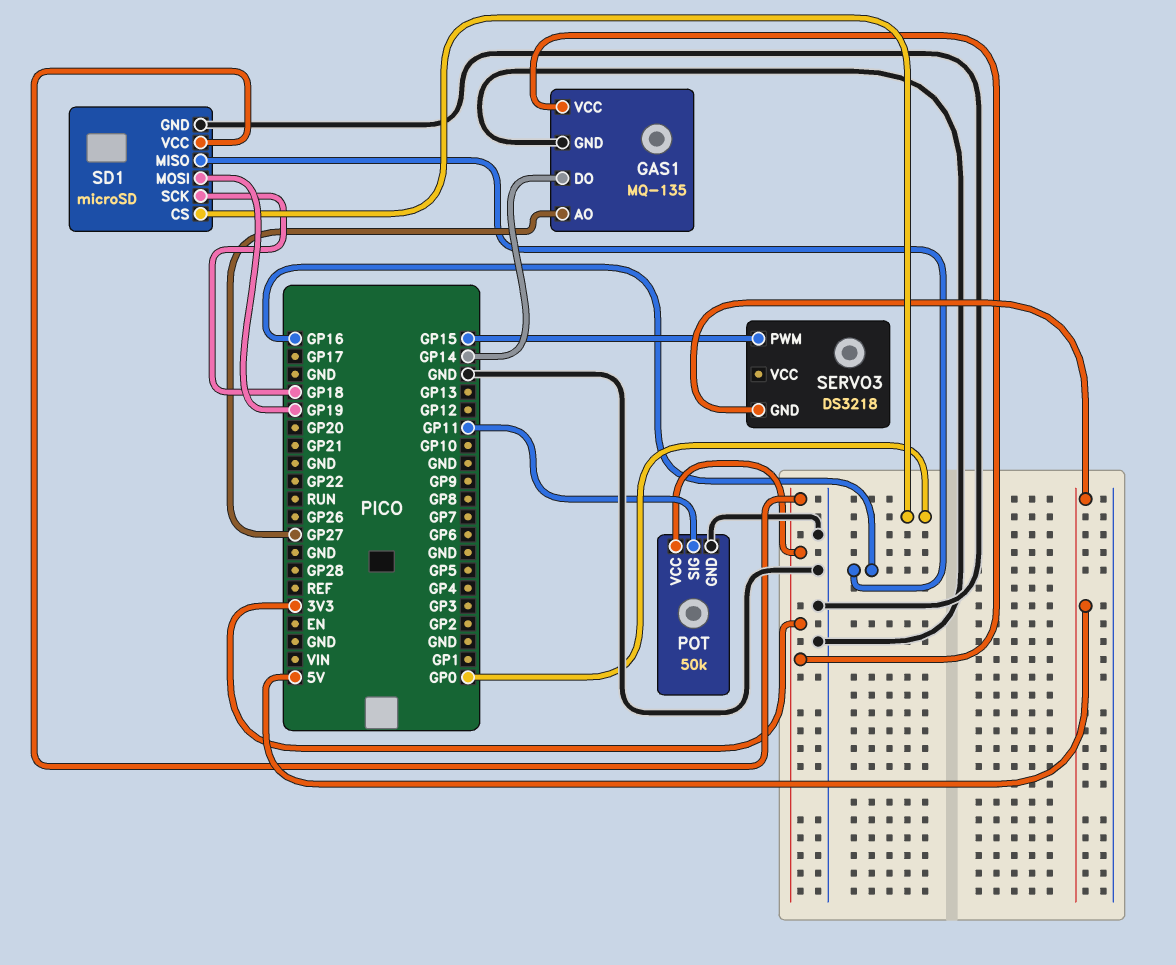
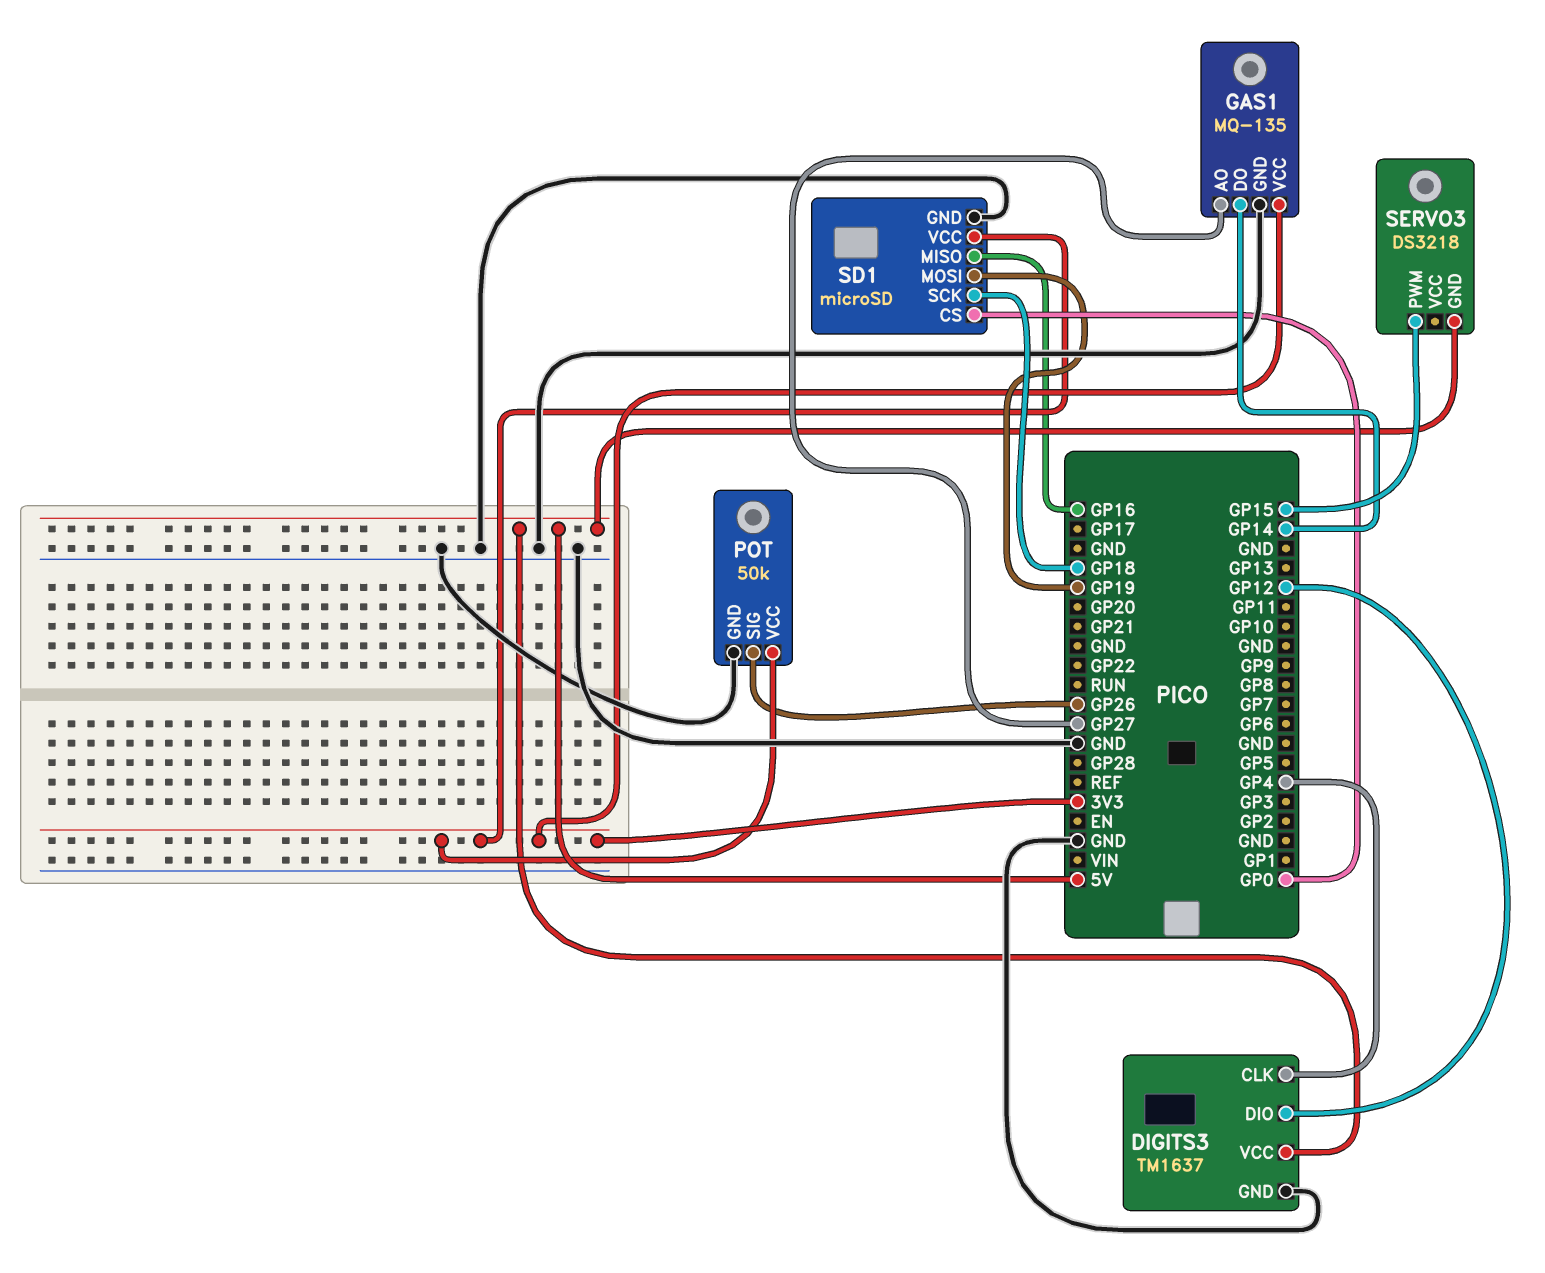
DIGITS3: none -> TM1637
DIGITS3 pin CLK: none -> GP4
DIGITS3 pin DIO: none -> GP12
DIGITS3 pin GND: none -> GND
DIGITS3 pin VCC: none -> 5V
POT pin SIG: GP11 -> GP26

